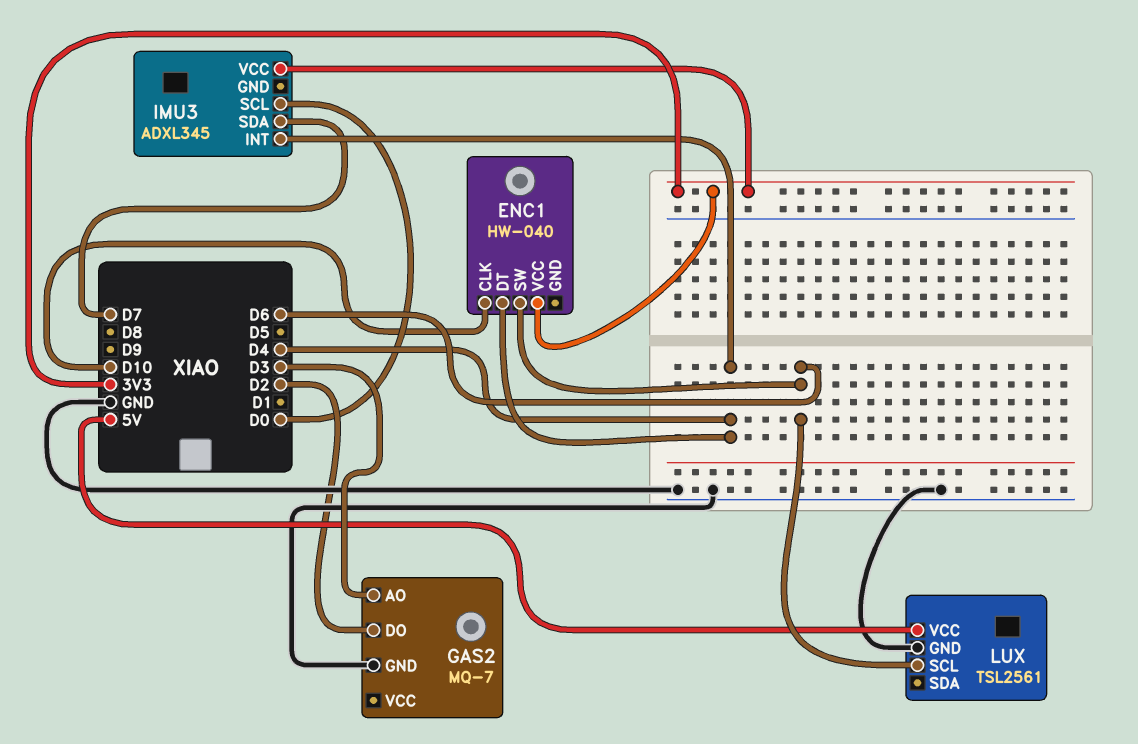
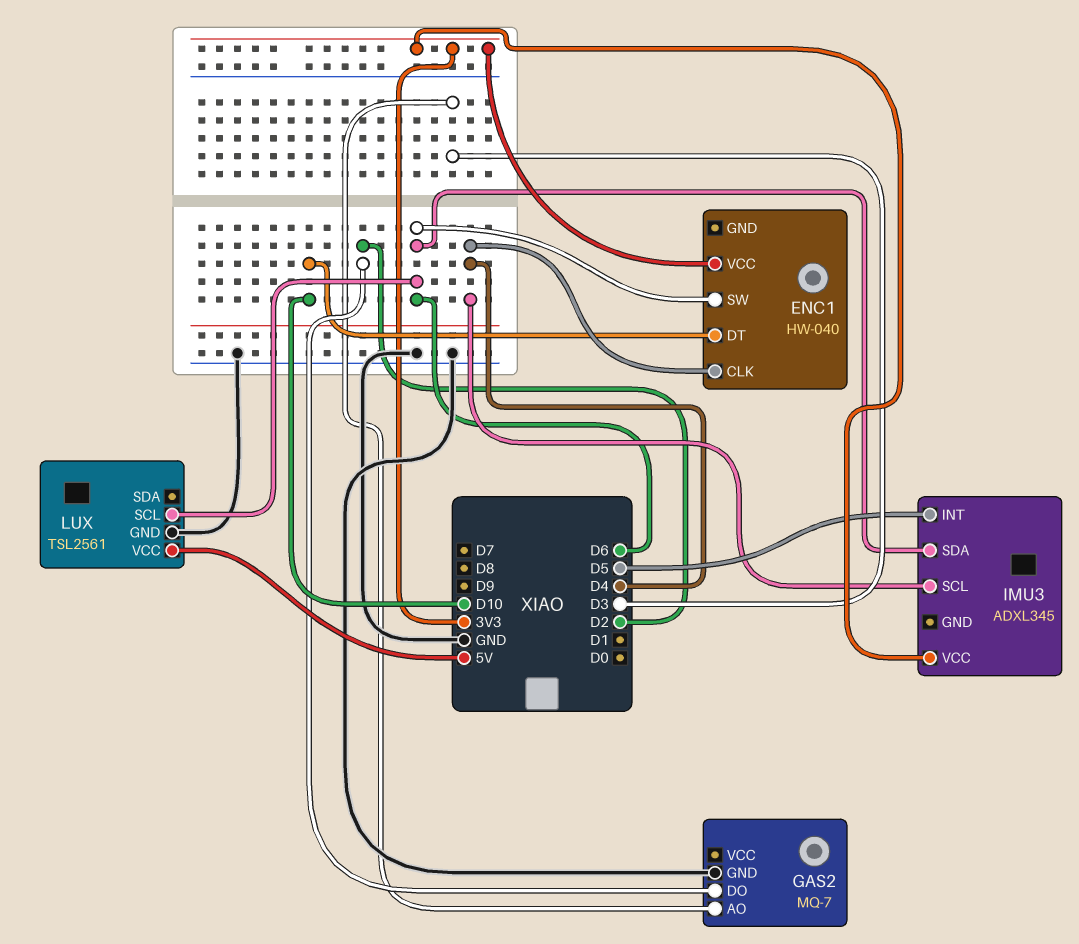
ENC1 pin CLK: D10 -> D4
ENC1 pin DT: D4 -> D10
IMU3 pin INT: D4 -> D5
IMU3 pin SCL: D0 -> D4
IMU3 pin SDA: D7 -> D6

